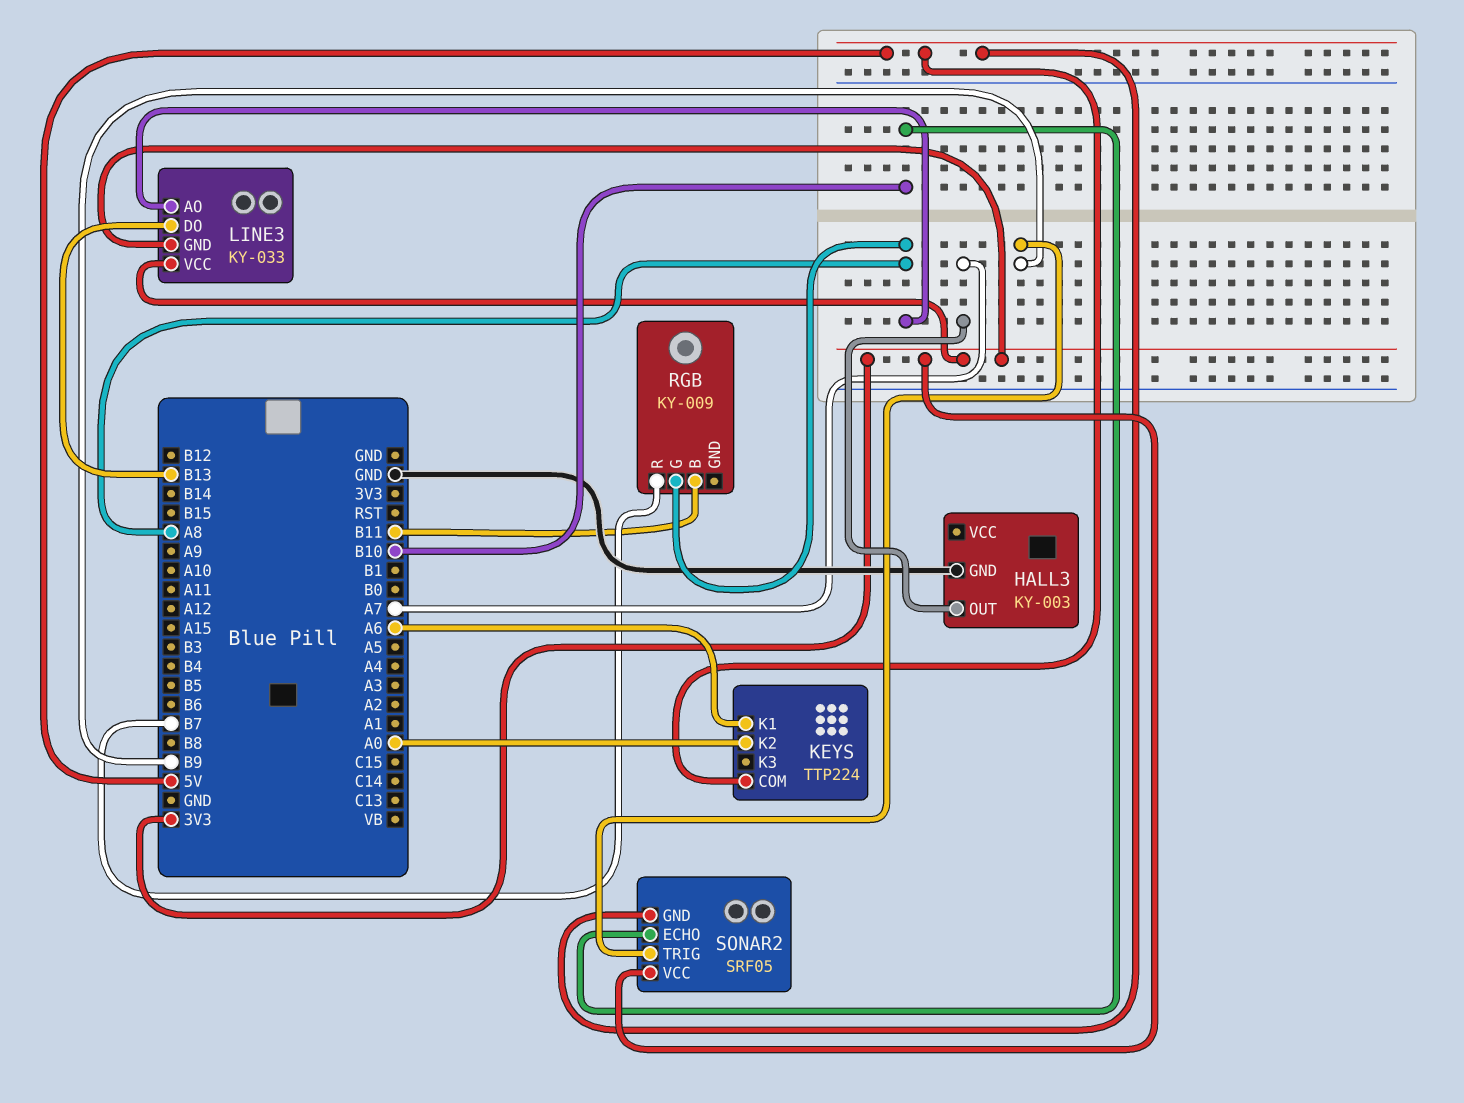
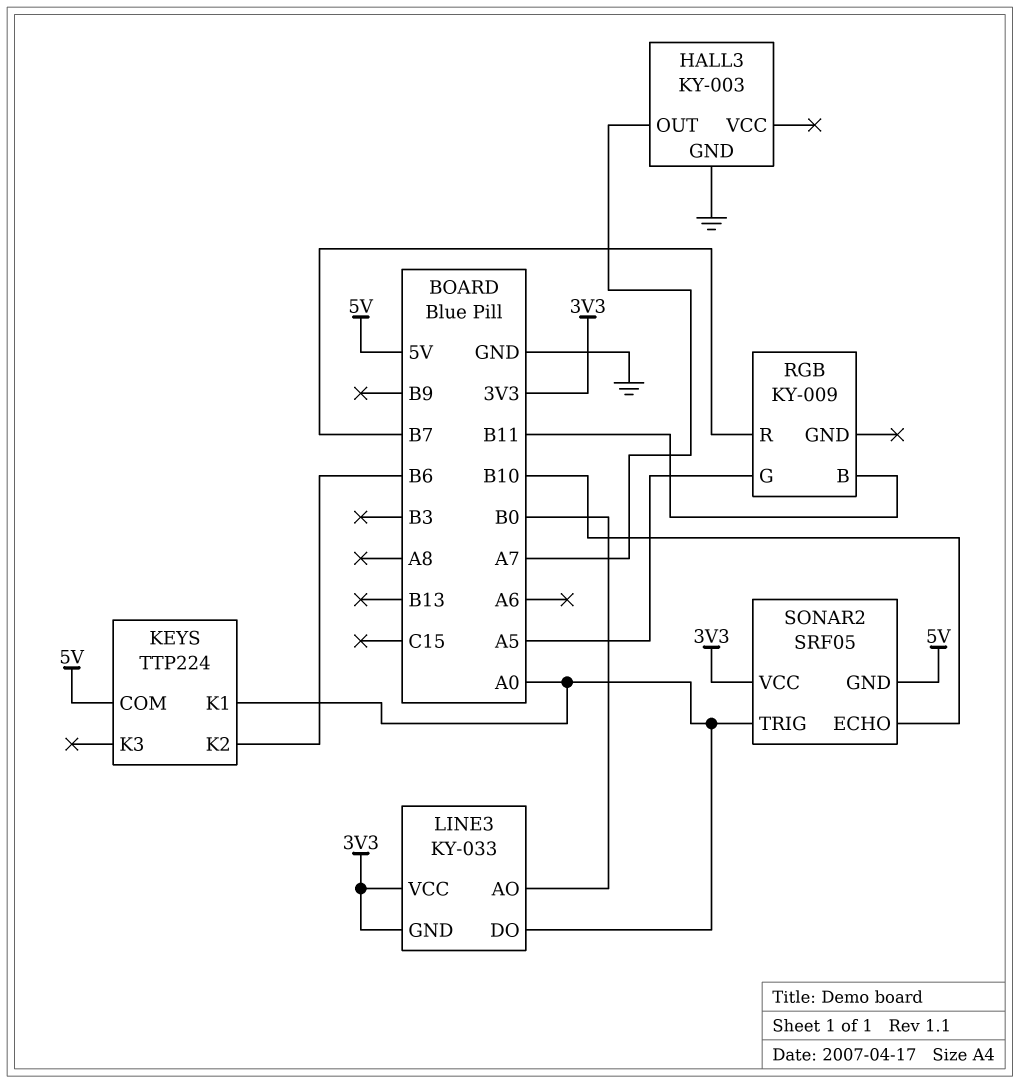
KEYS pin K1: A6 -> A0
KEYS pin K2: A0 -> B6
LINE3 pin AO: A8 -> B0
LINE3 pin DO: B13 -> A0
RGB pin G: A8 -> A5
SONAR2 pin TRIG: B9 -> A0

